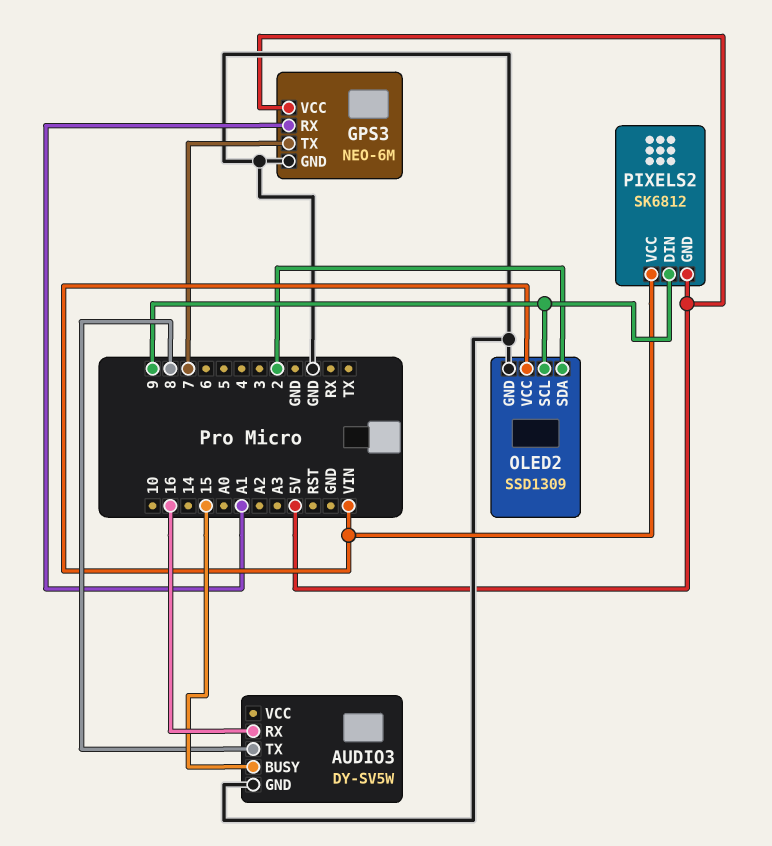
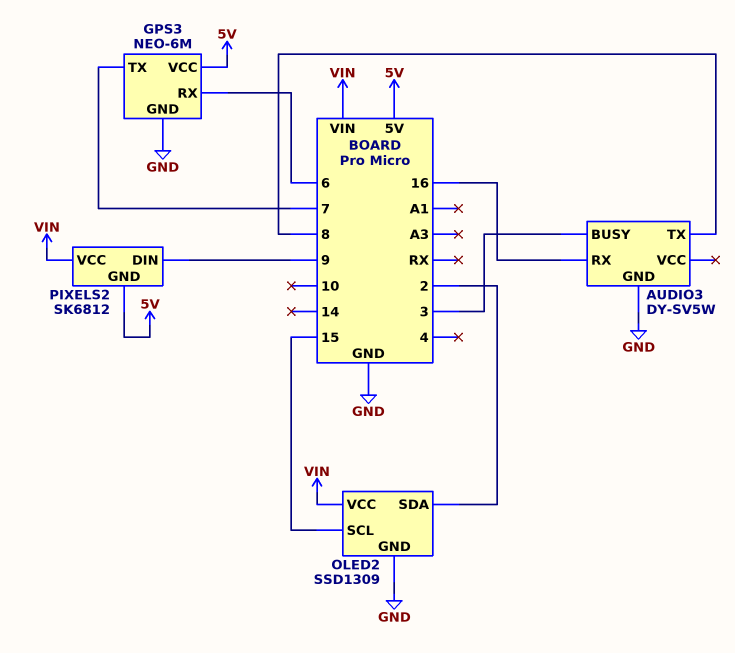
AUDIO3 pin BUSY: 15 -> 3
GPS3 pin RX: A1 -> 6
OLED2 pin SCL: 9 -> 15

